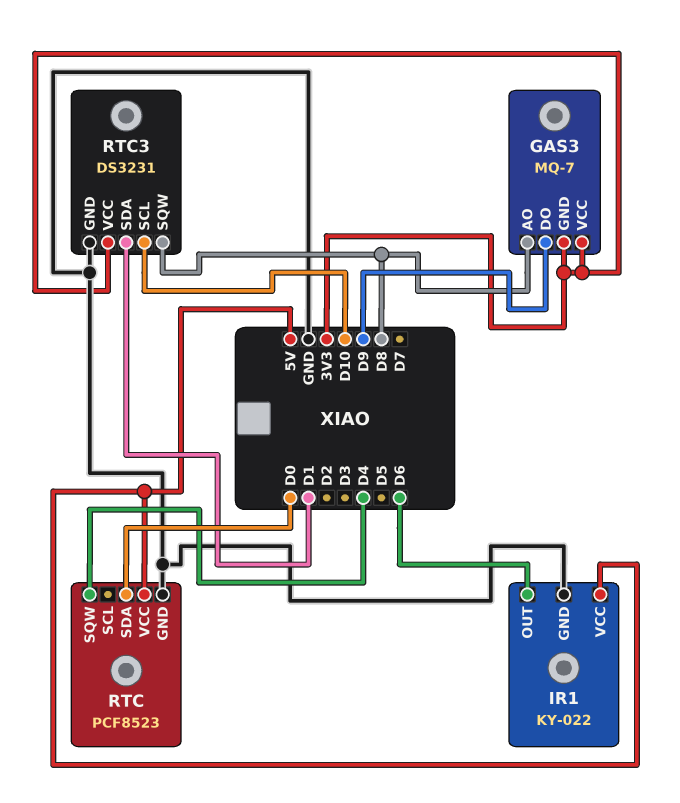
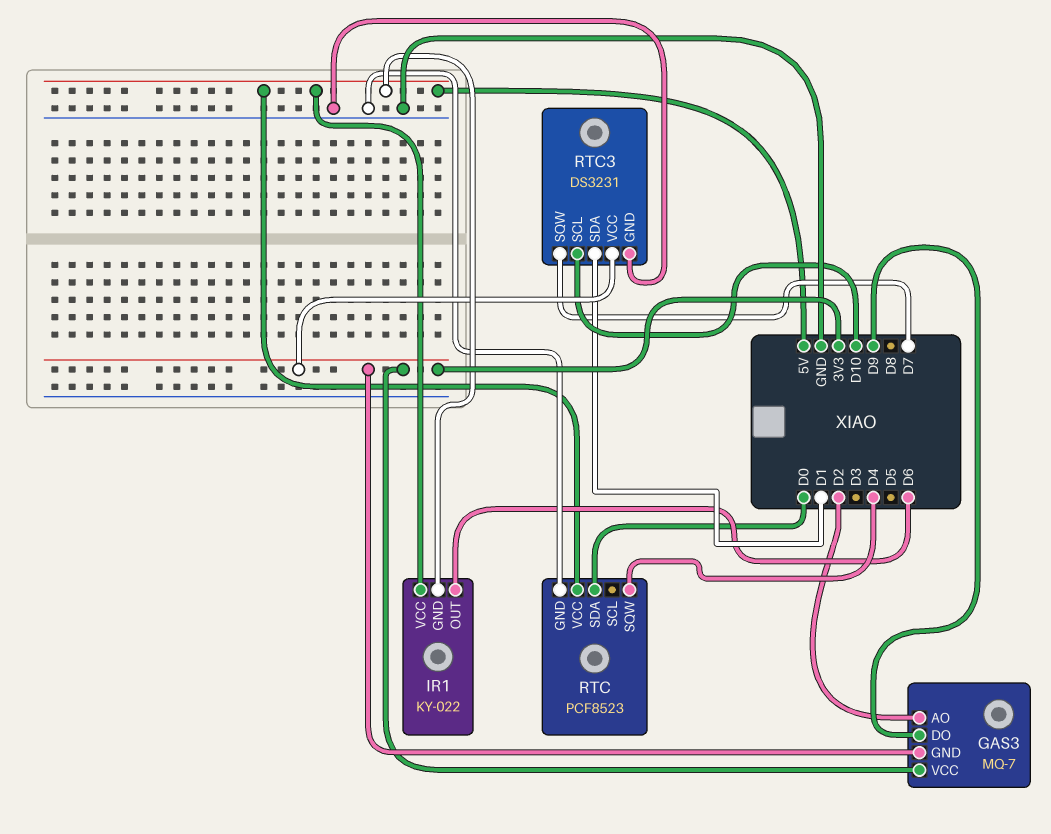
GAS3 pin AO: D8 -> D2
IR1 pin GND: GND -> 5V
RTC3 pin SQW: D8 -> D7

